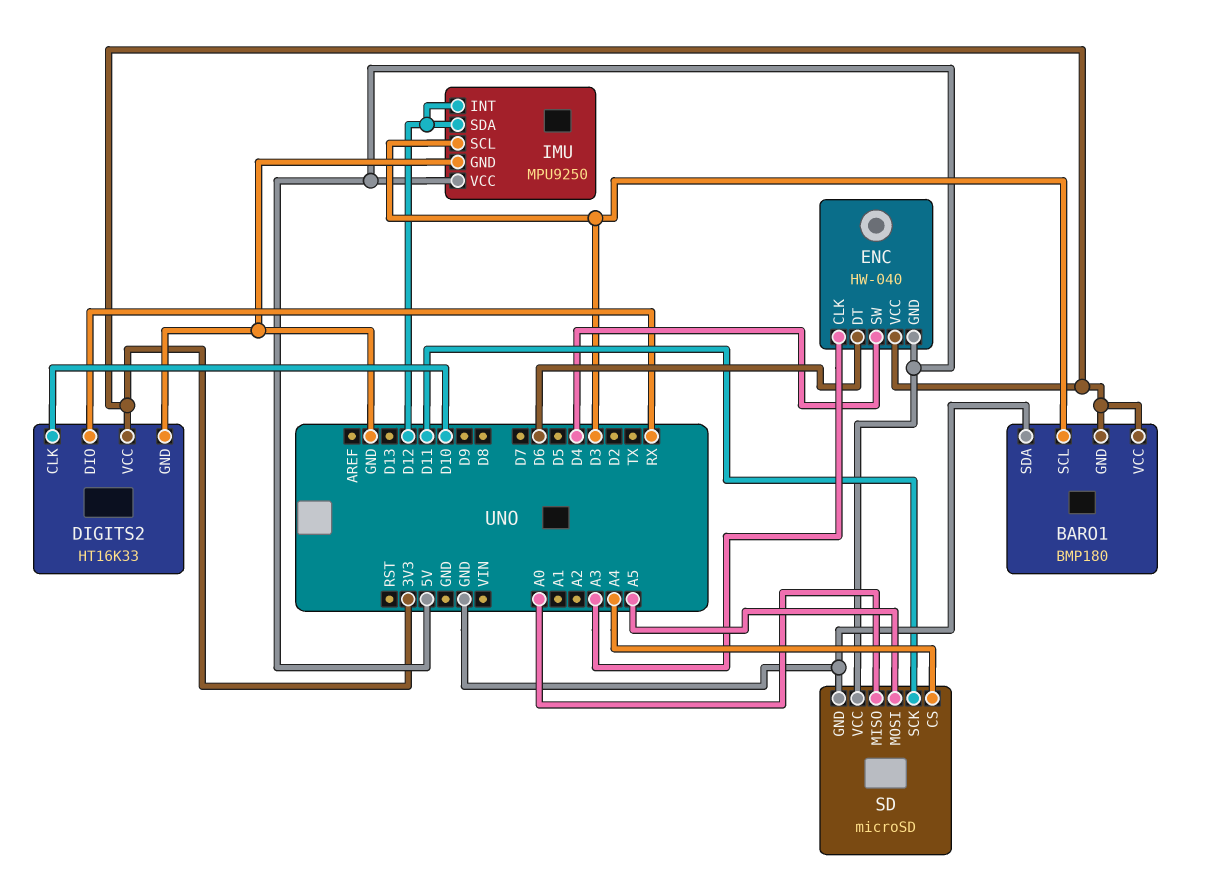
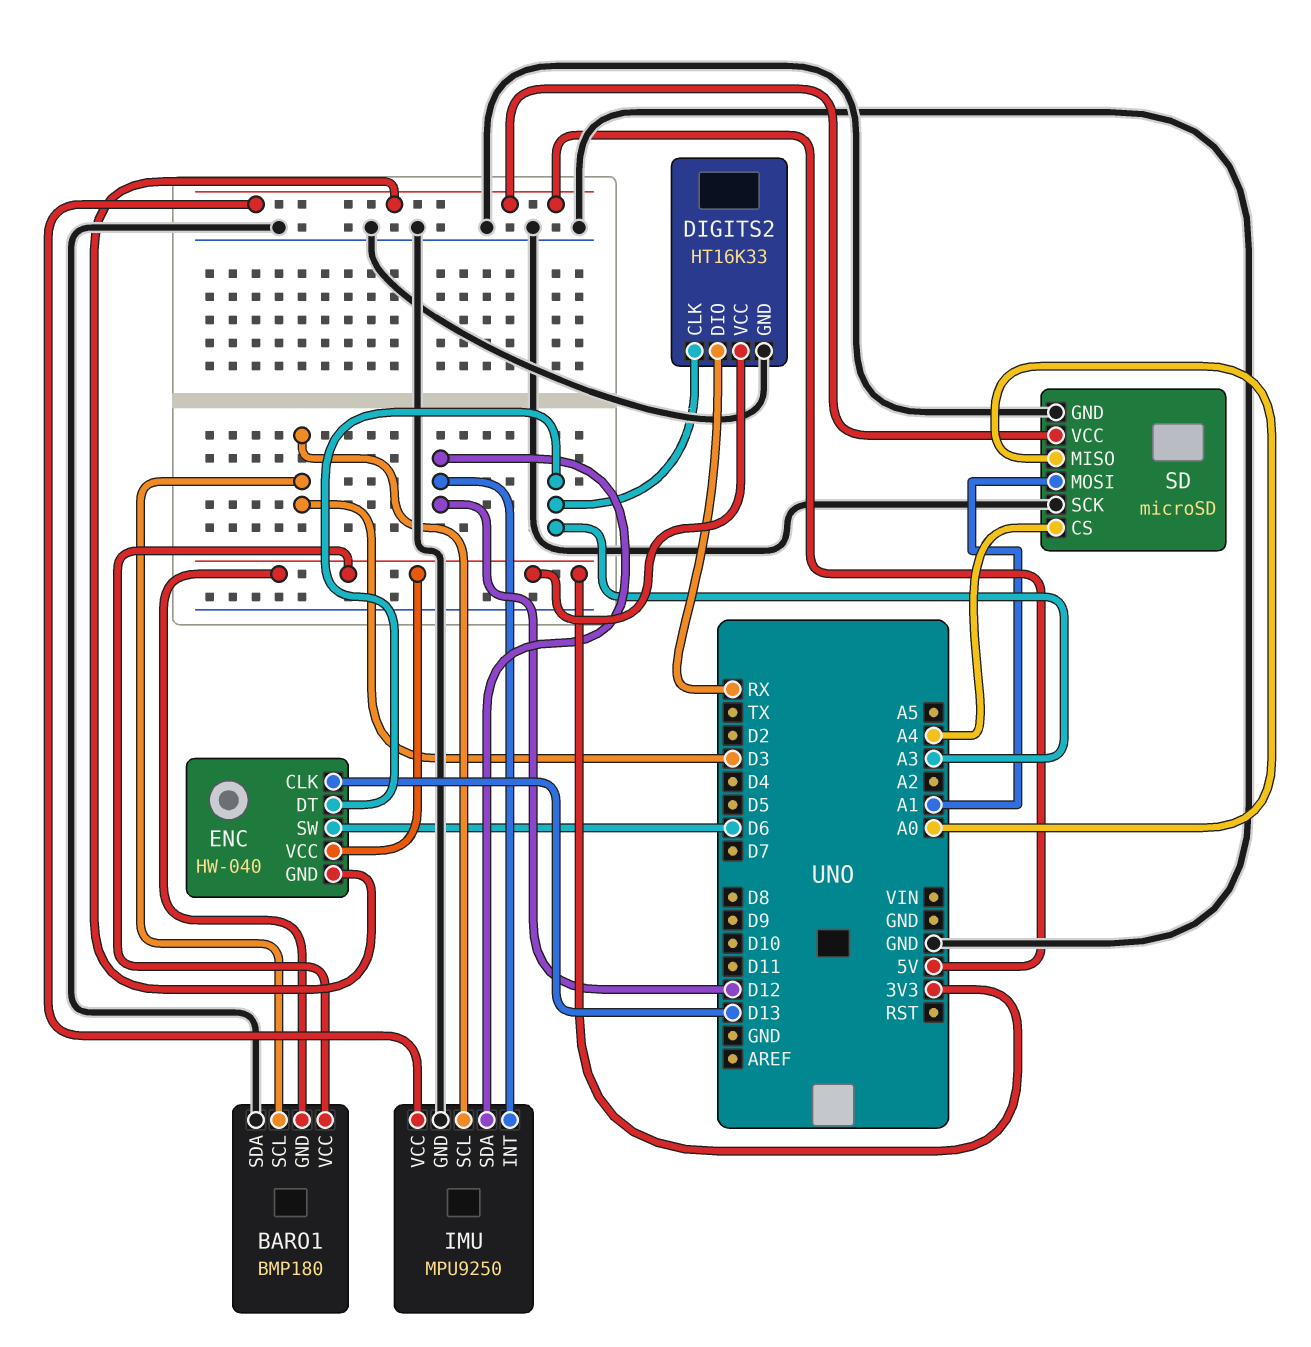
DIGITS2 pin CLK: D10 -> A3
ENC pin CLK: A3 -> D13
ENC pin DT: D6 -> A3
ENC pin SW: D4 -> D6
SD pin MOSI: A5 -> A1
SD pin SCK: D11 -> GND

